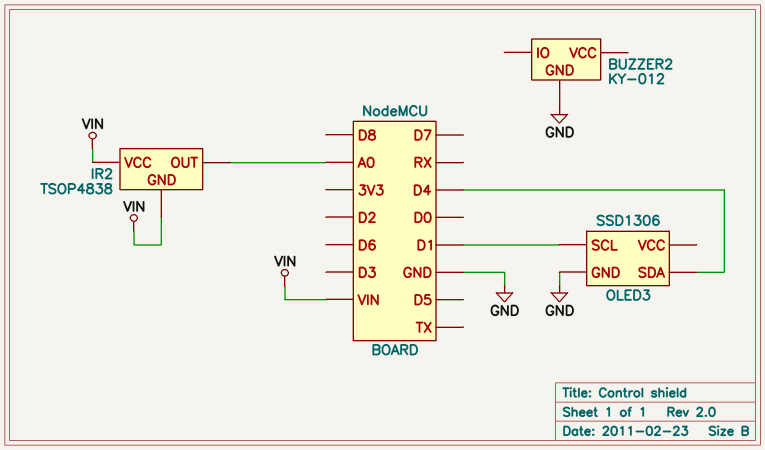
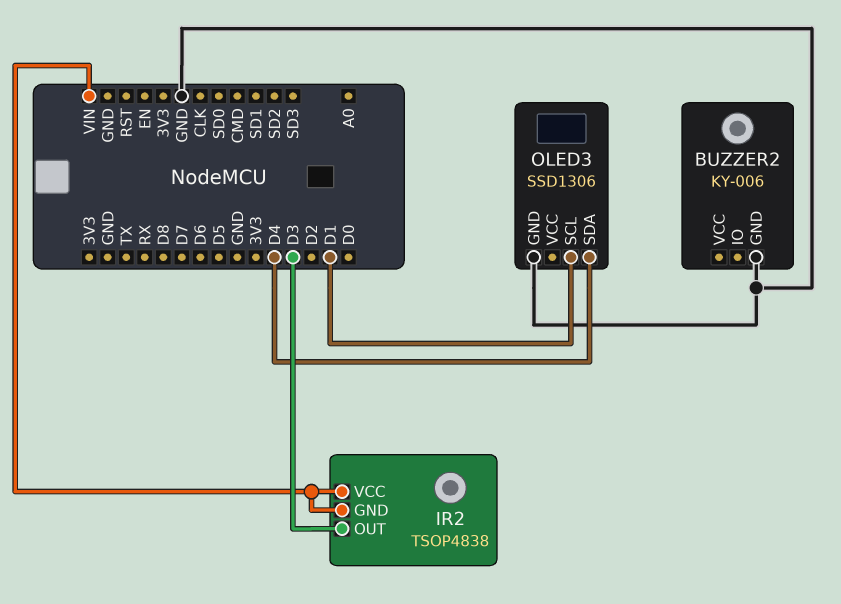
BUZZER2: KY-012 -> KY-006
IR2 pin OUT: A0 -> D3

